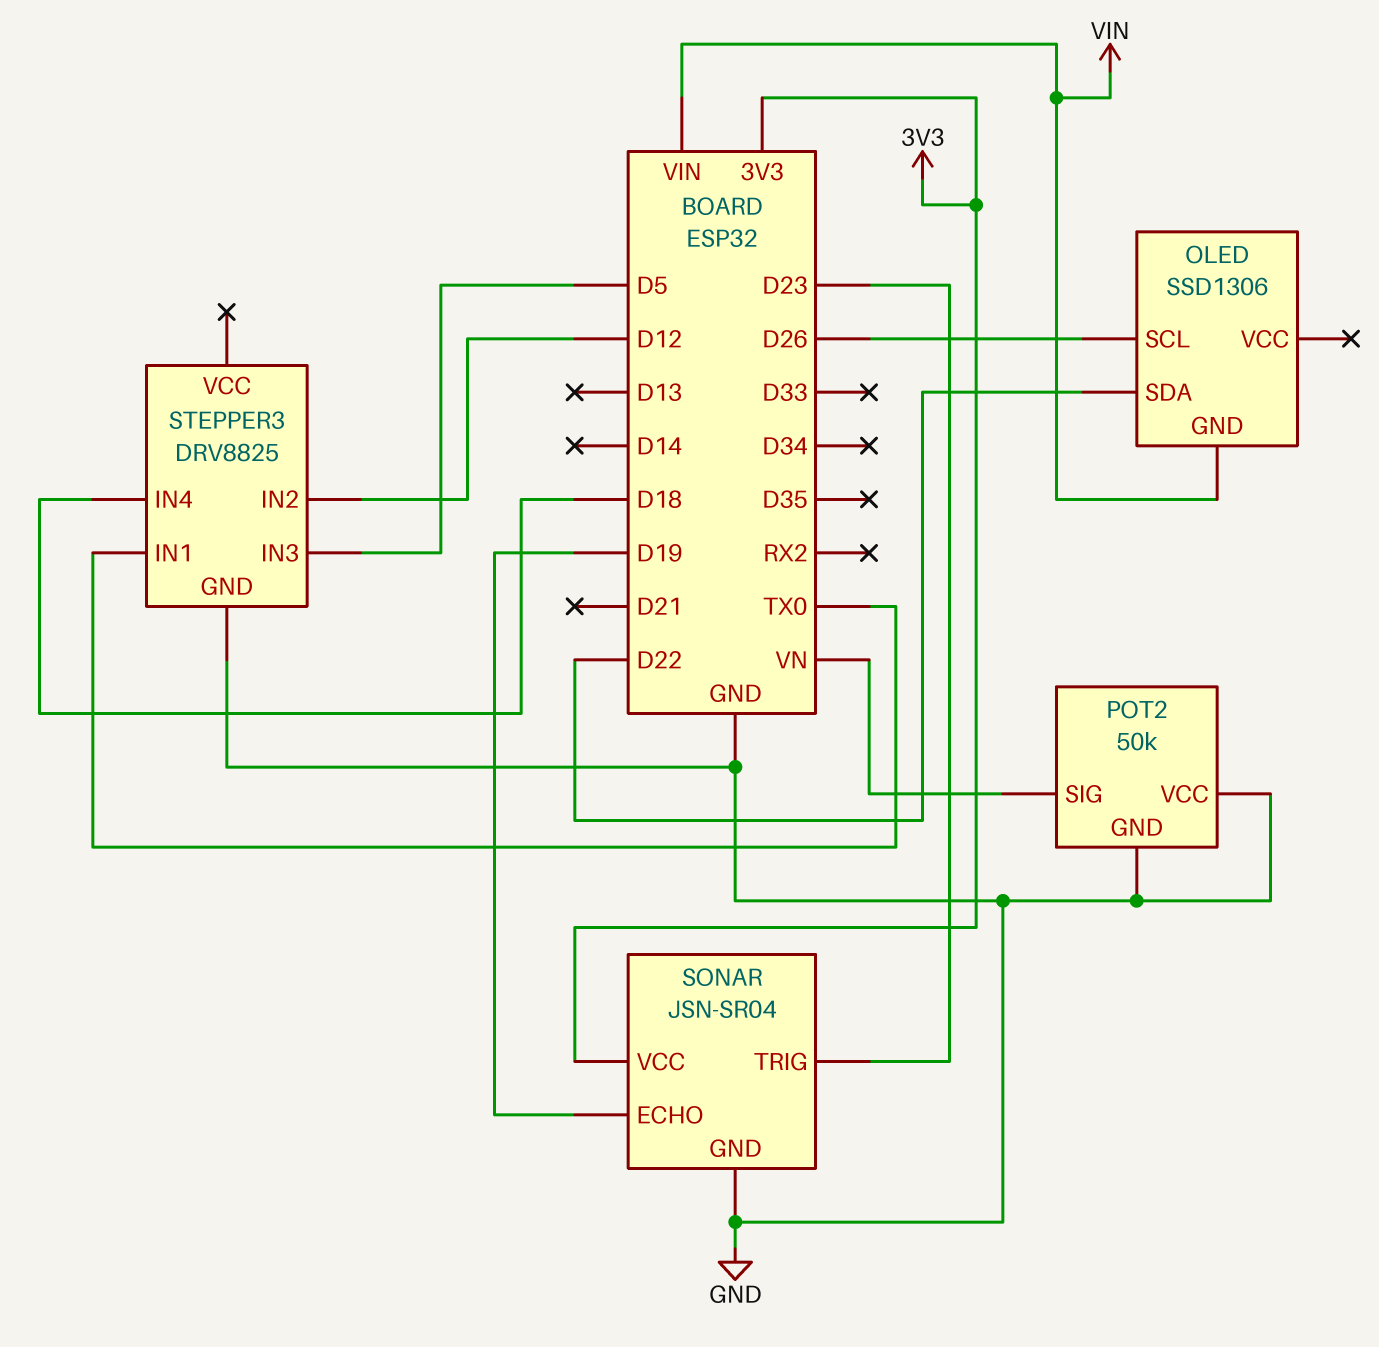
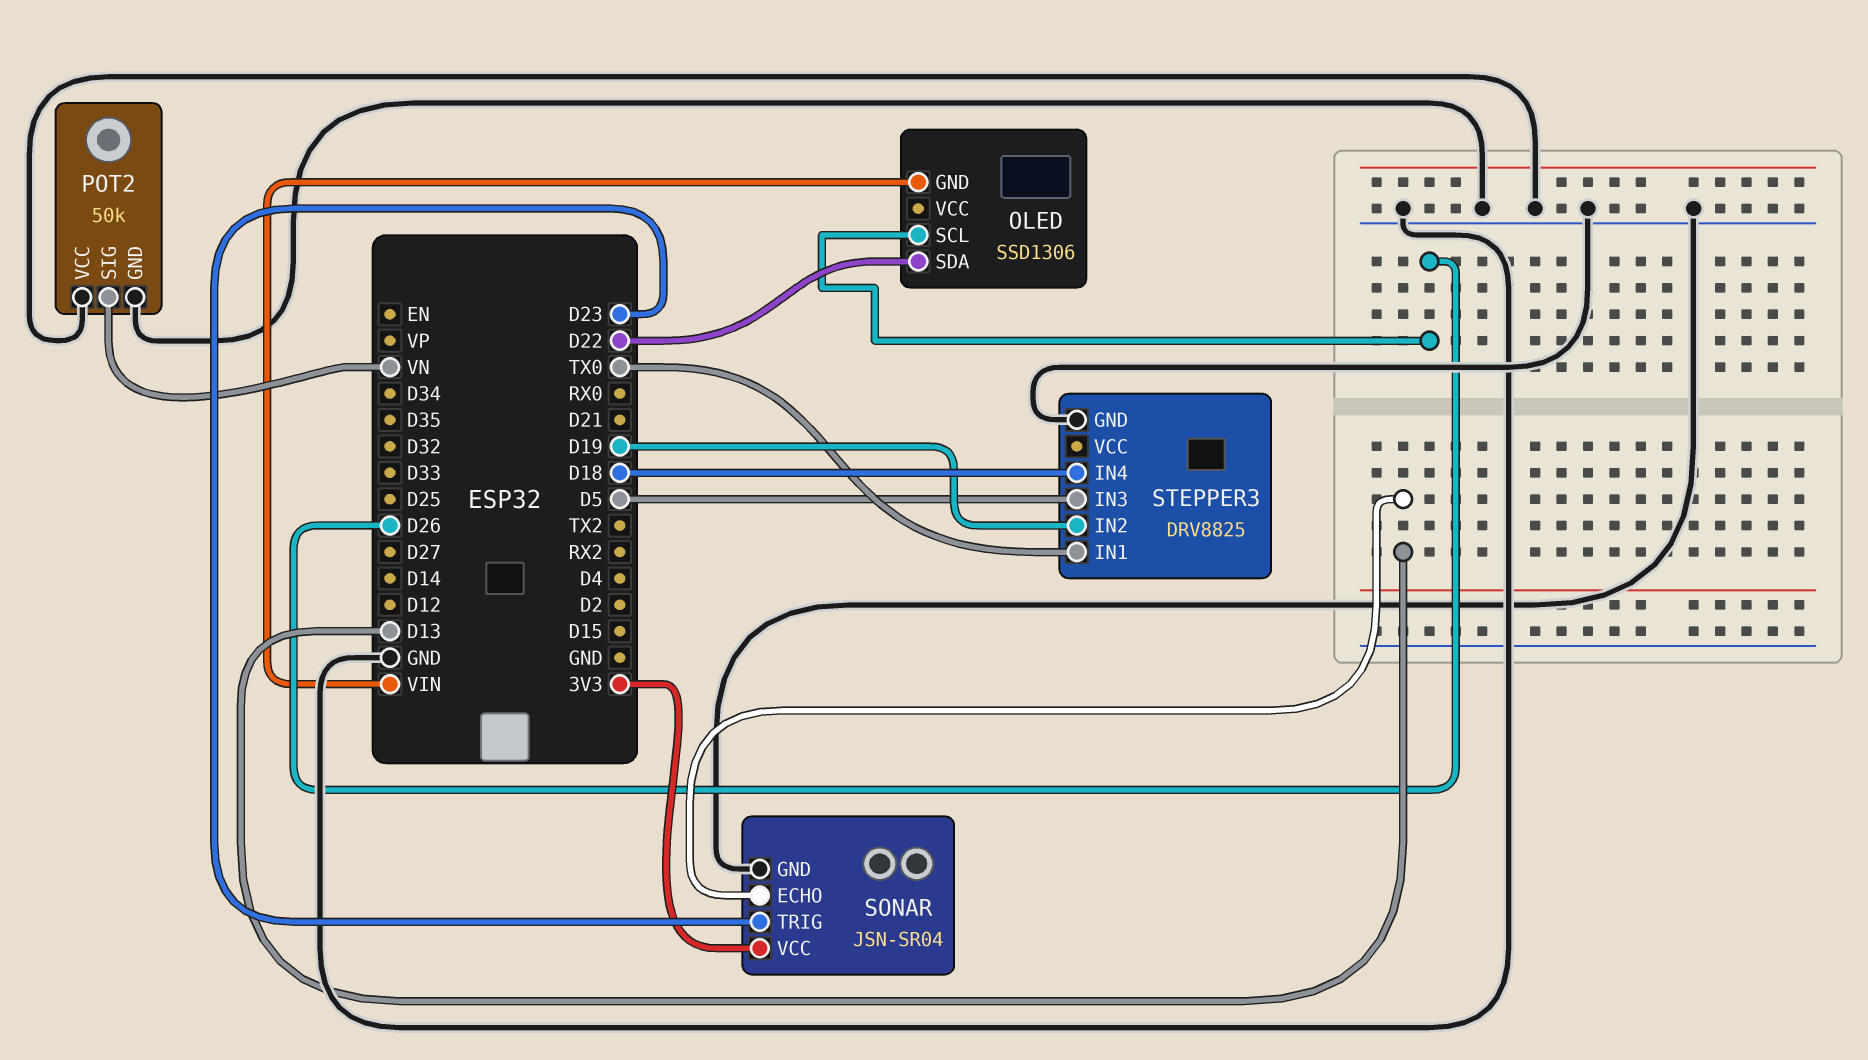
SONAR pin ECHO: D19 -> D13
STEPPER3 pin IN2: D12 -> D19

